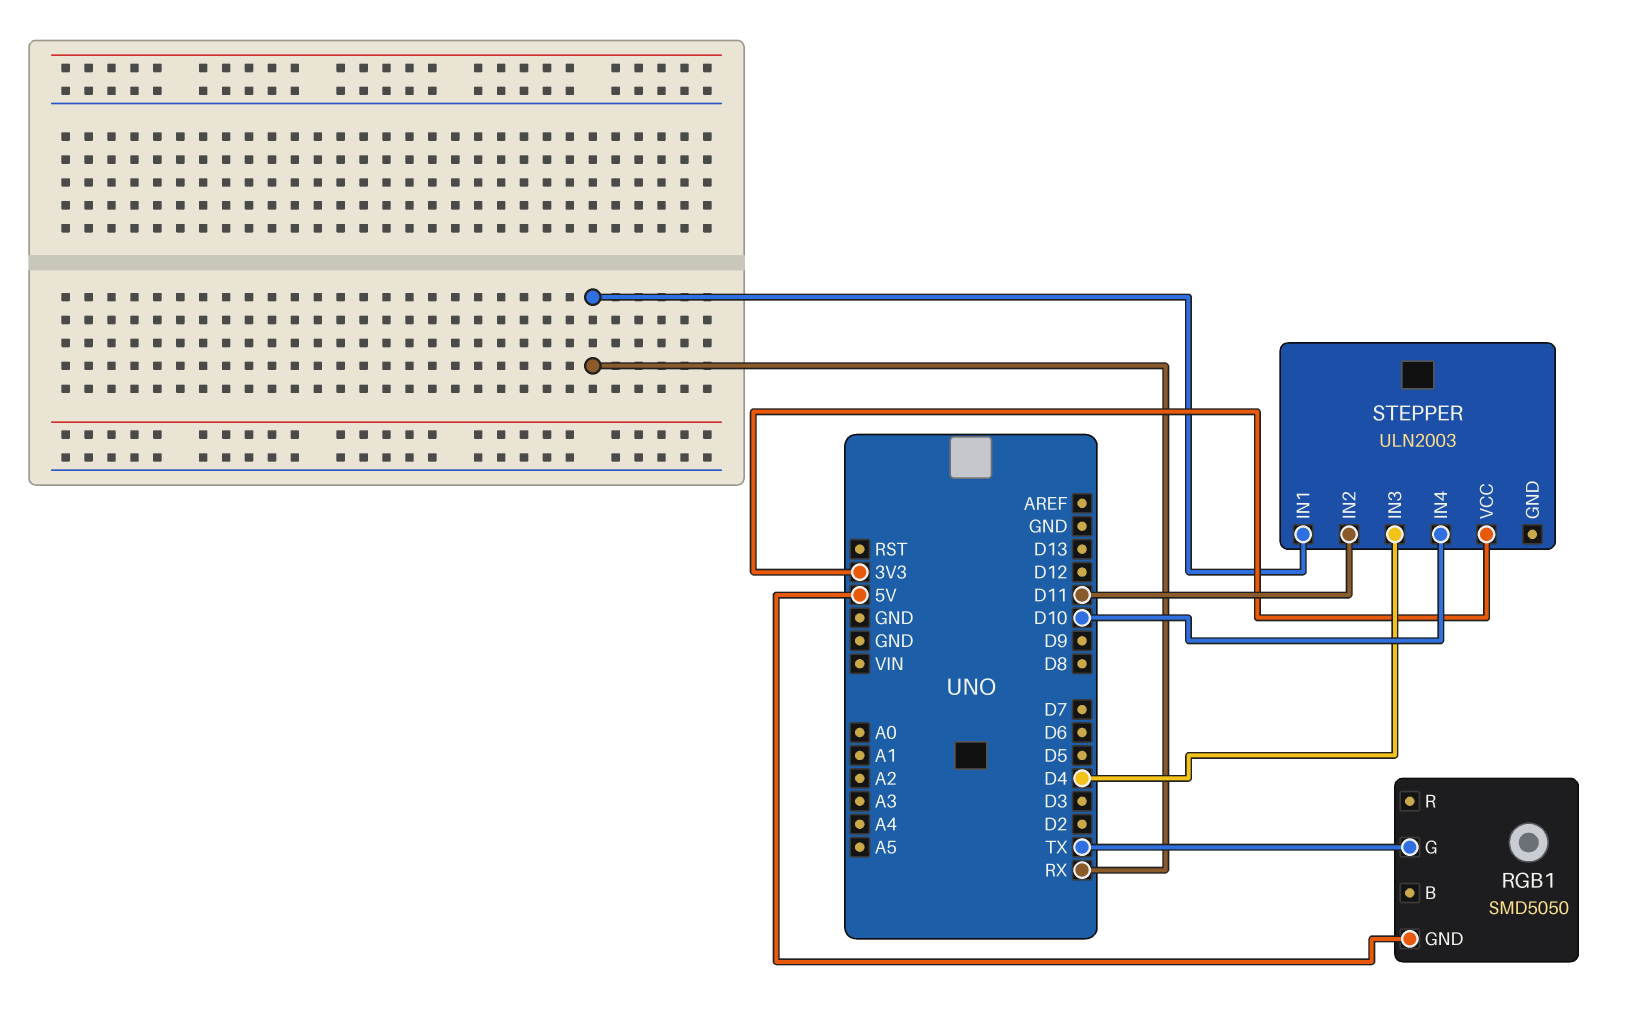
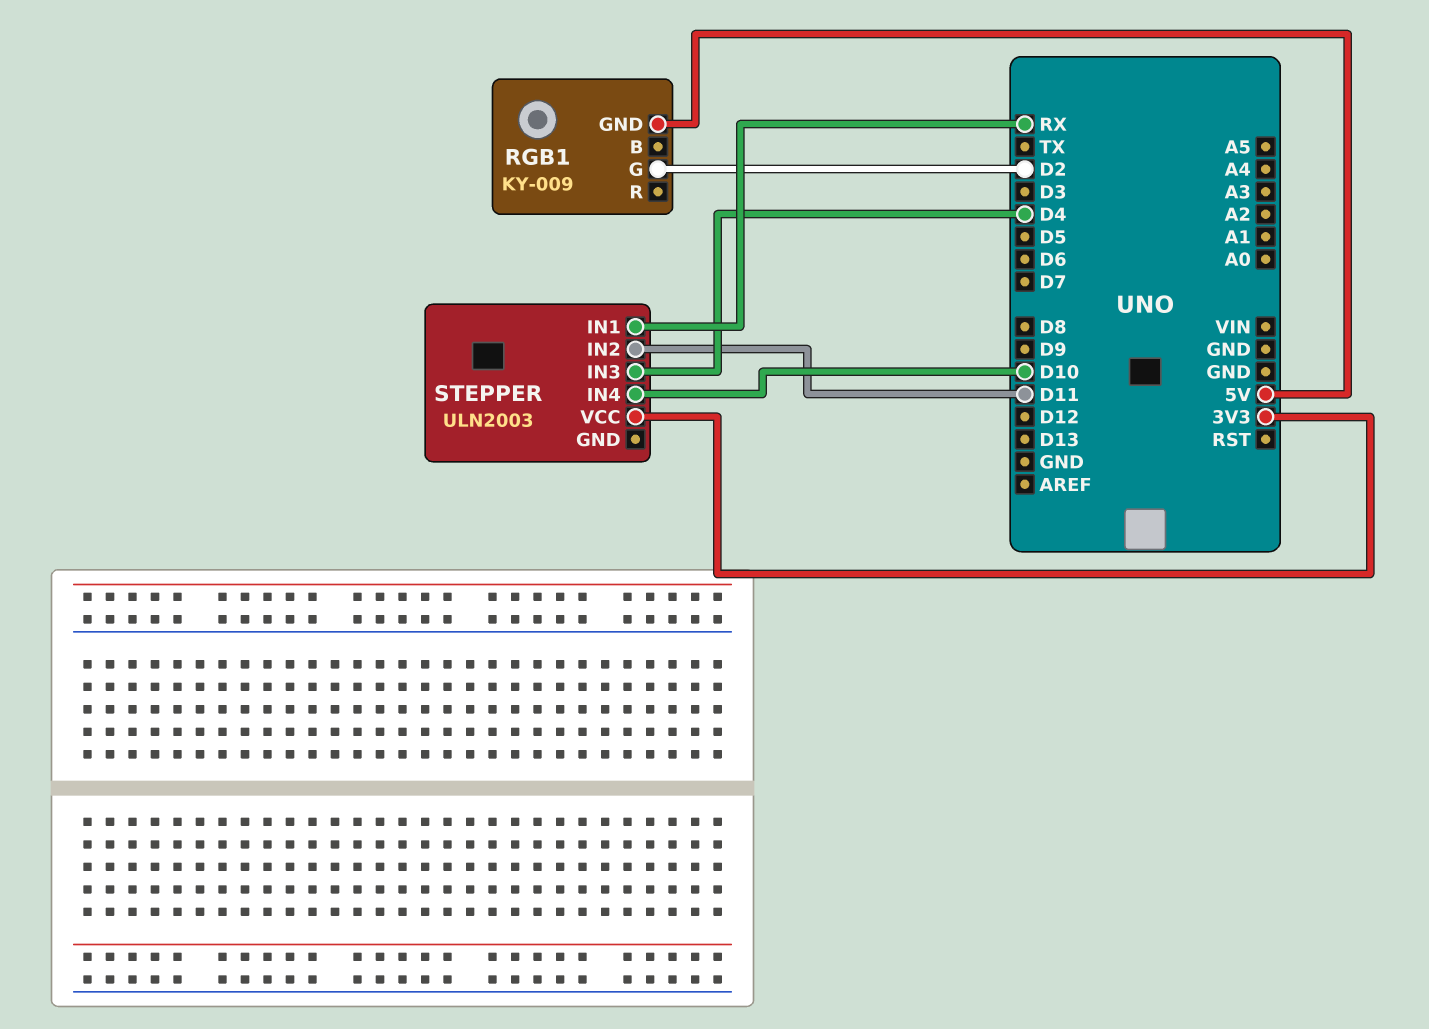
RGB1: SMD5050 -> KY-009
RGB1 pin G: TX -> D2

